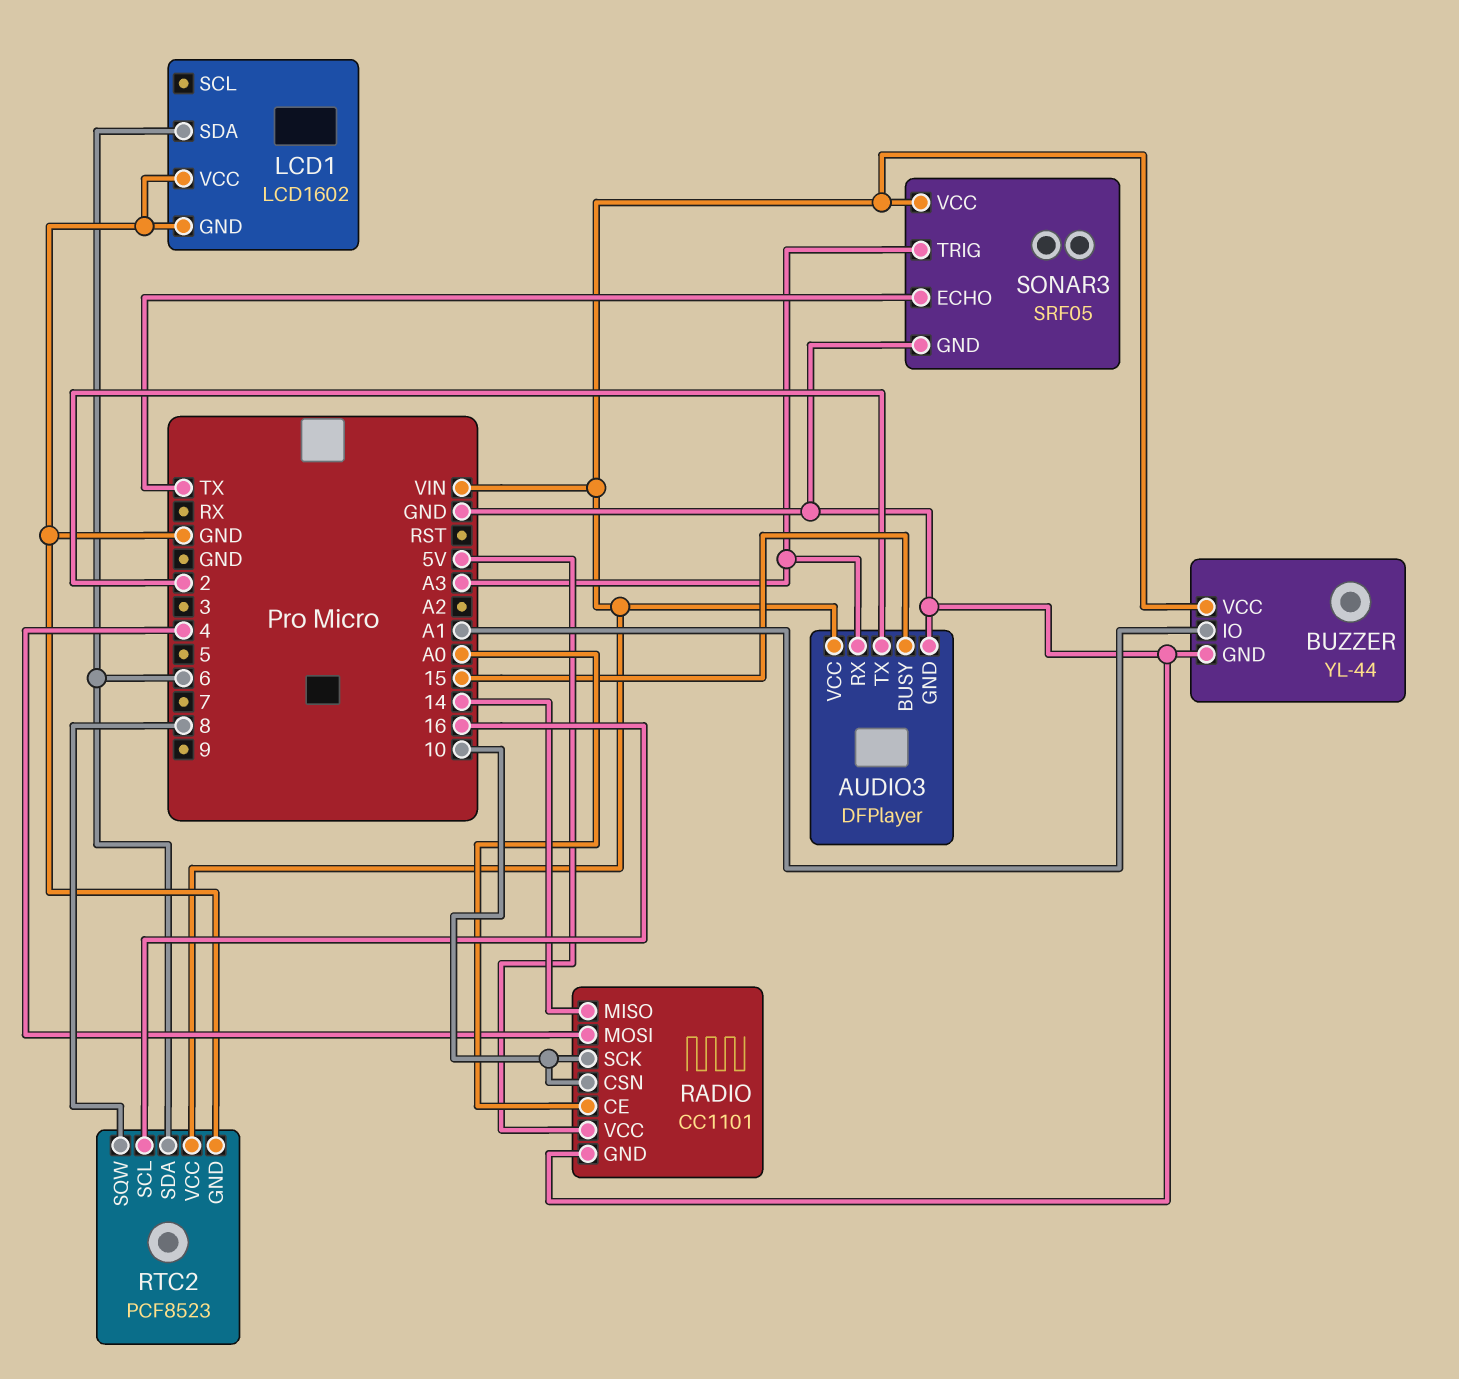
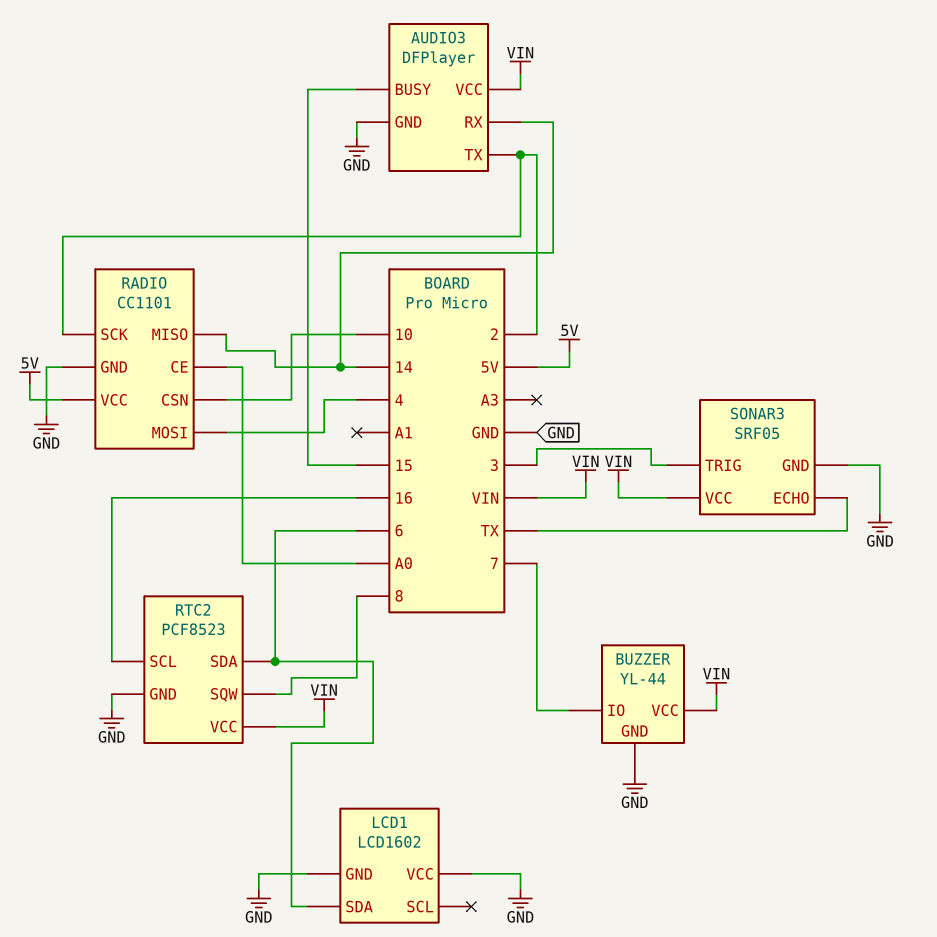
AUDIO3 pin RX: A3 -> 14
BUZZER pin IO: A1 -> 7
RADIO pin SCK: 10 -> 2
SONAR3 pin TRIG: A3 -> 3

